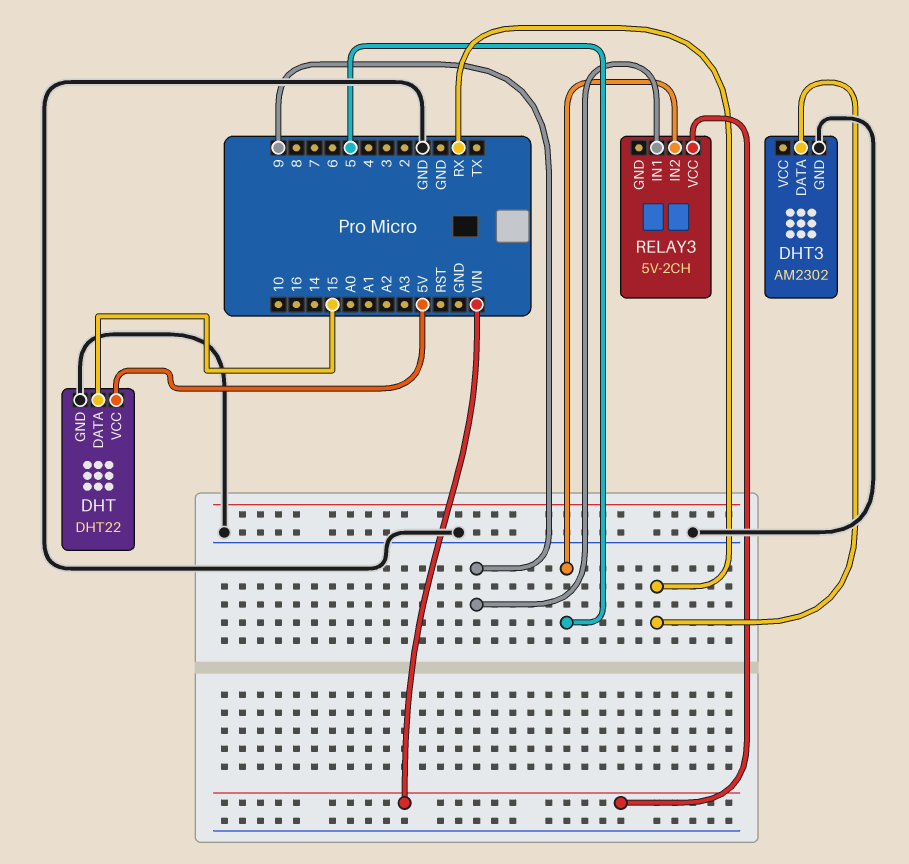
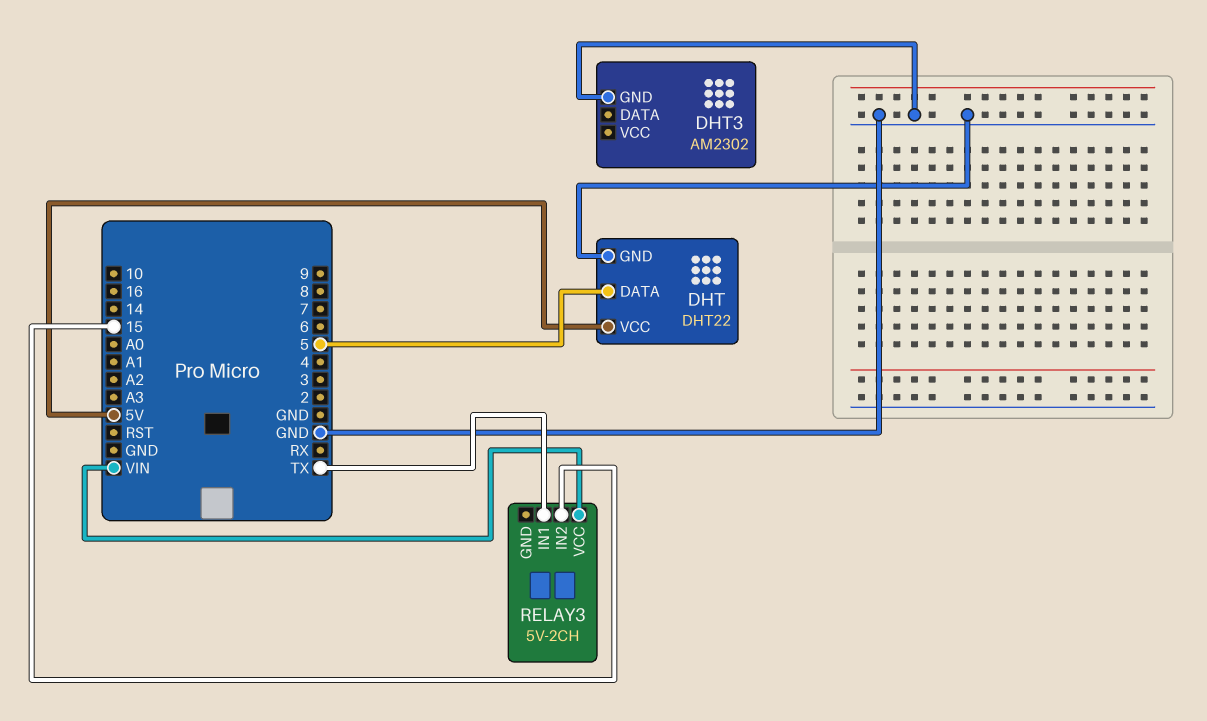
DHT pin DATA: 15 -> 5
DHT3 pin DATA: RX -> none
RELAY3 pin IN1: 9 -> TX
RELAY3 pin IN2: 5 -> 15

